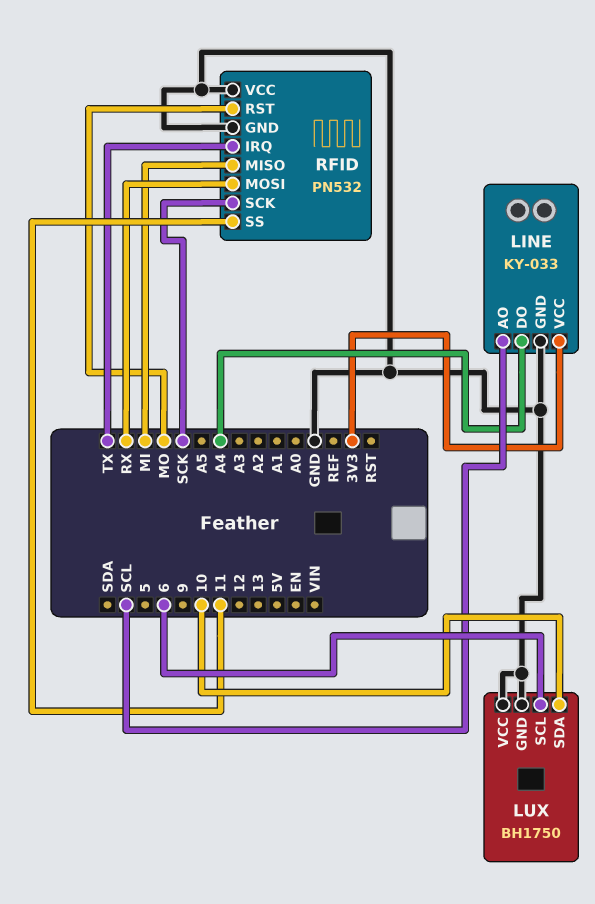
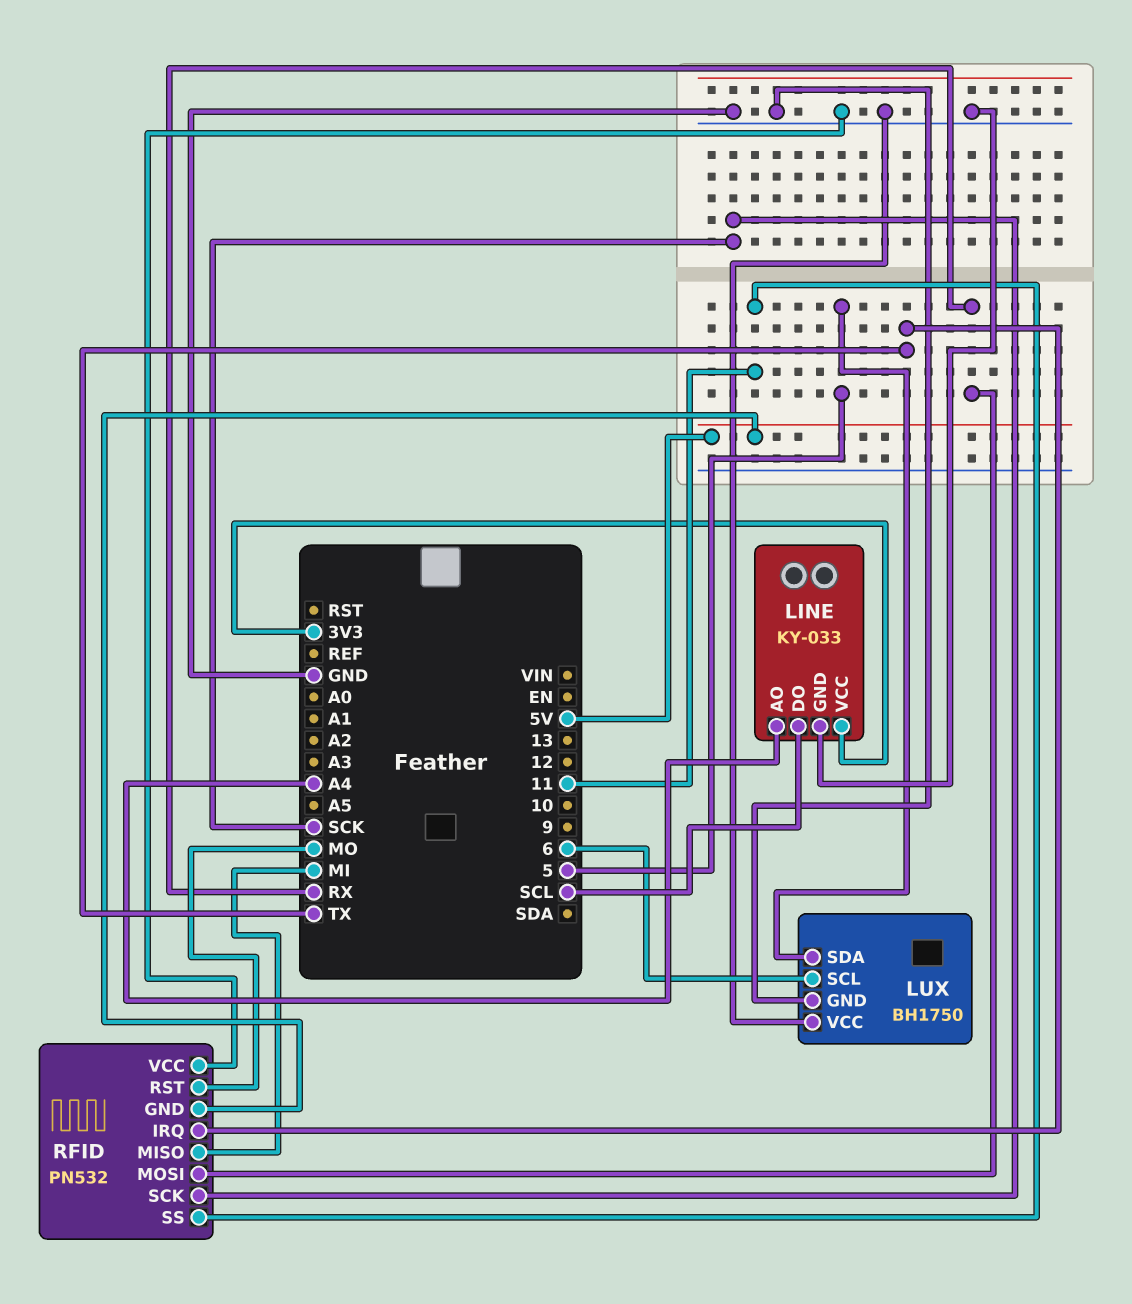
LINE pin AO: SCL -> A4
LINE pin DO: A4 -> SCL
LUX pin SDA: 10 -> 5
RFID pin GND: GND -> 5V

